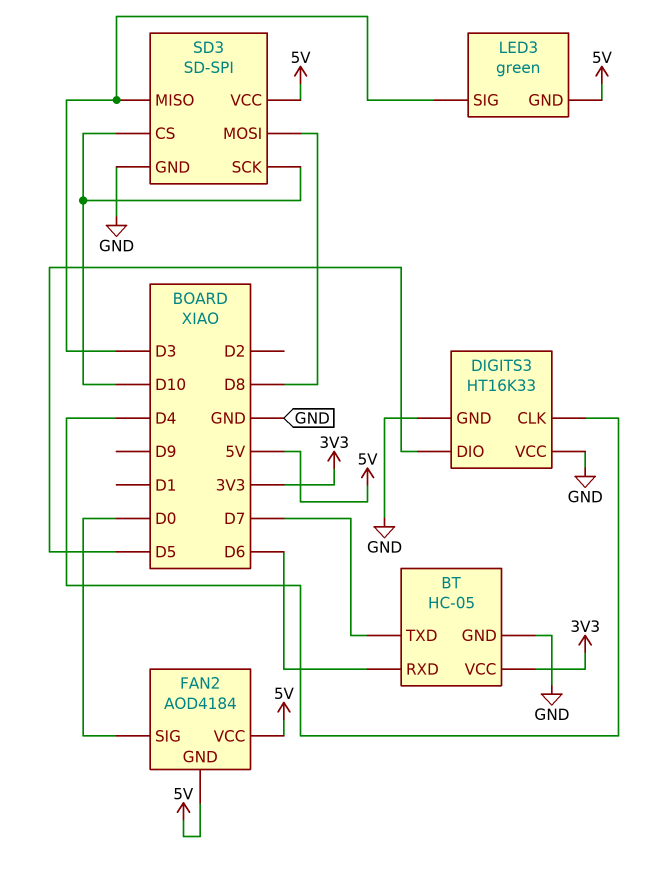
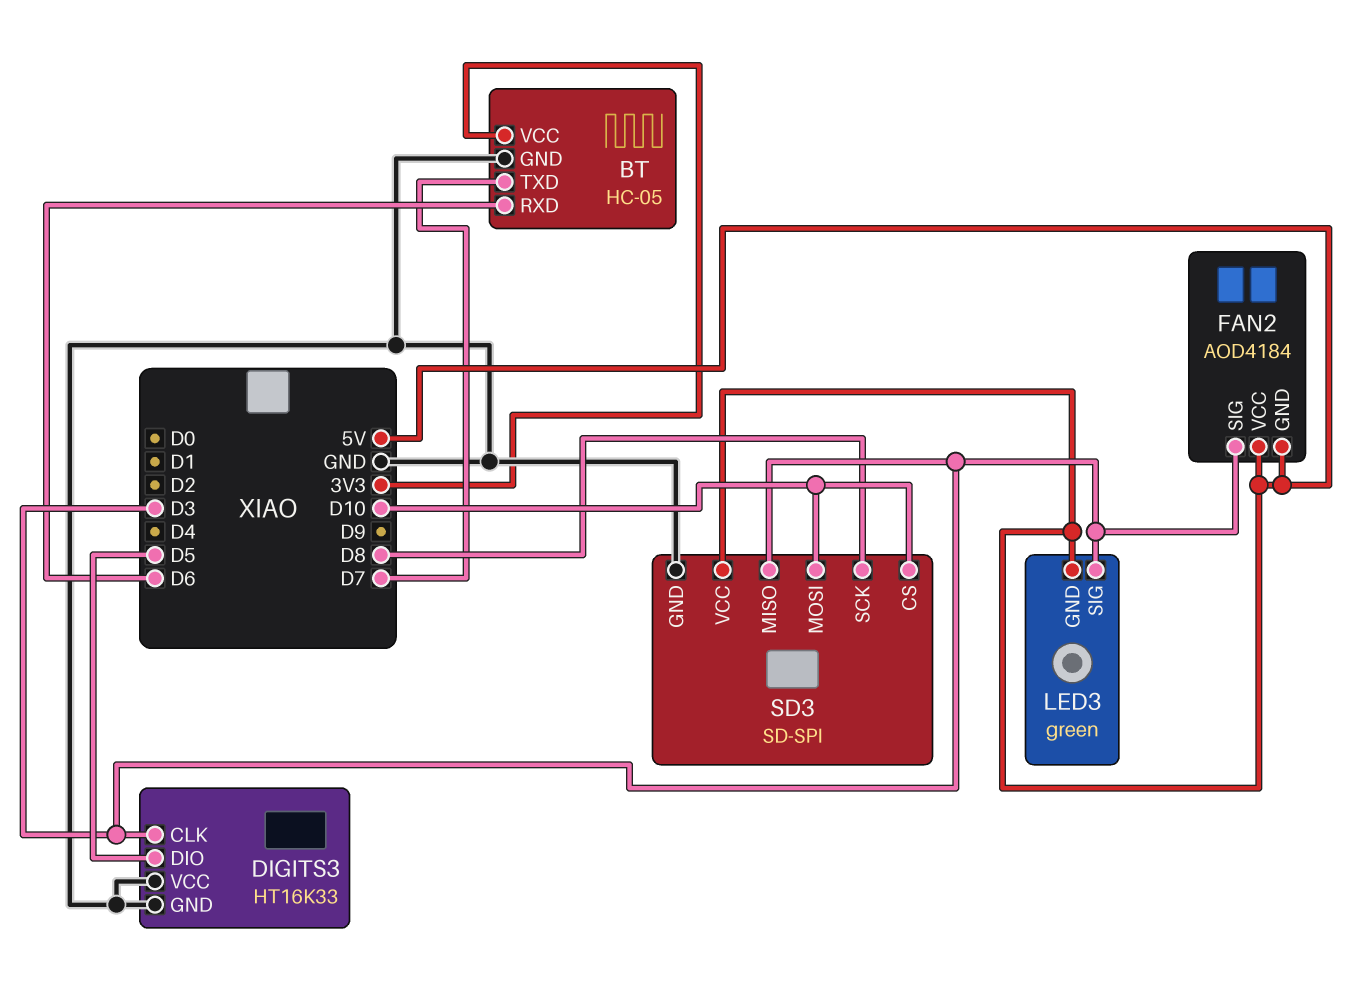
DIGITS3 pin CLK: D4 -> D3
FAN2 pin SIG: D0 -> D3
SD3 pin MOSI: D8 -> D10
SD3 pin SCK: D10 -> D8

